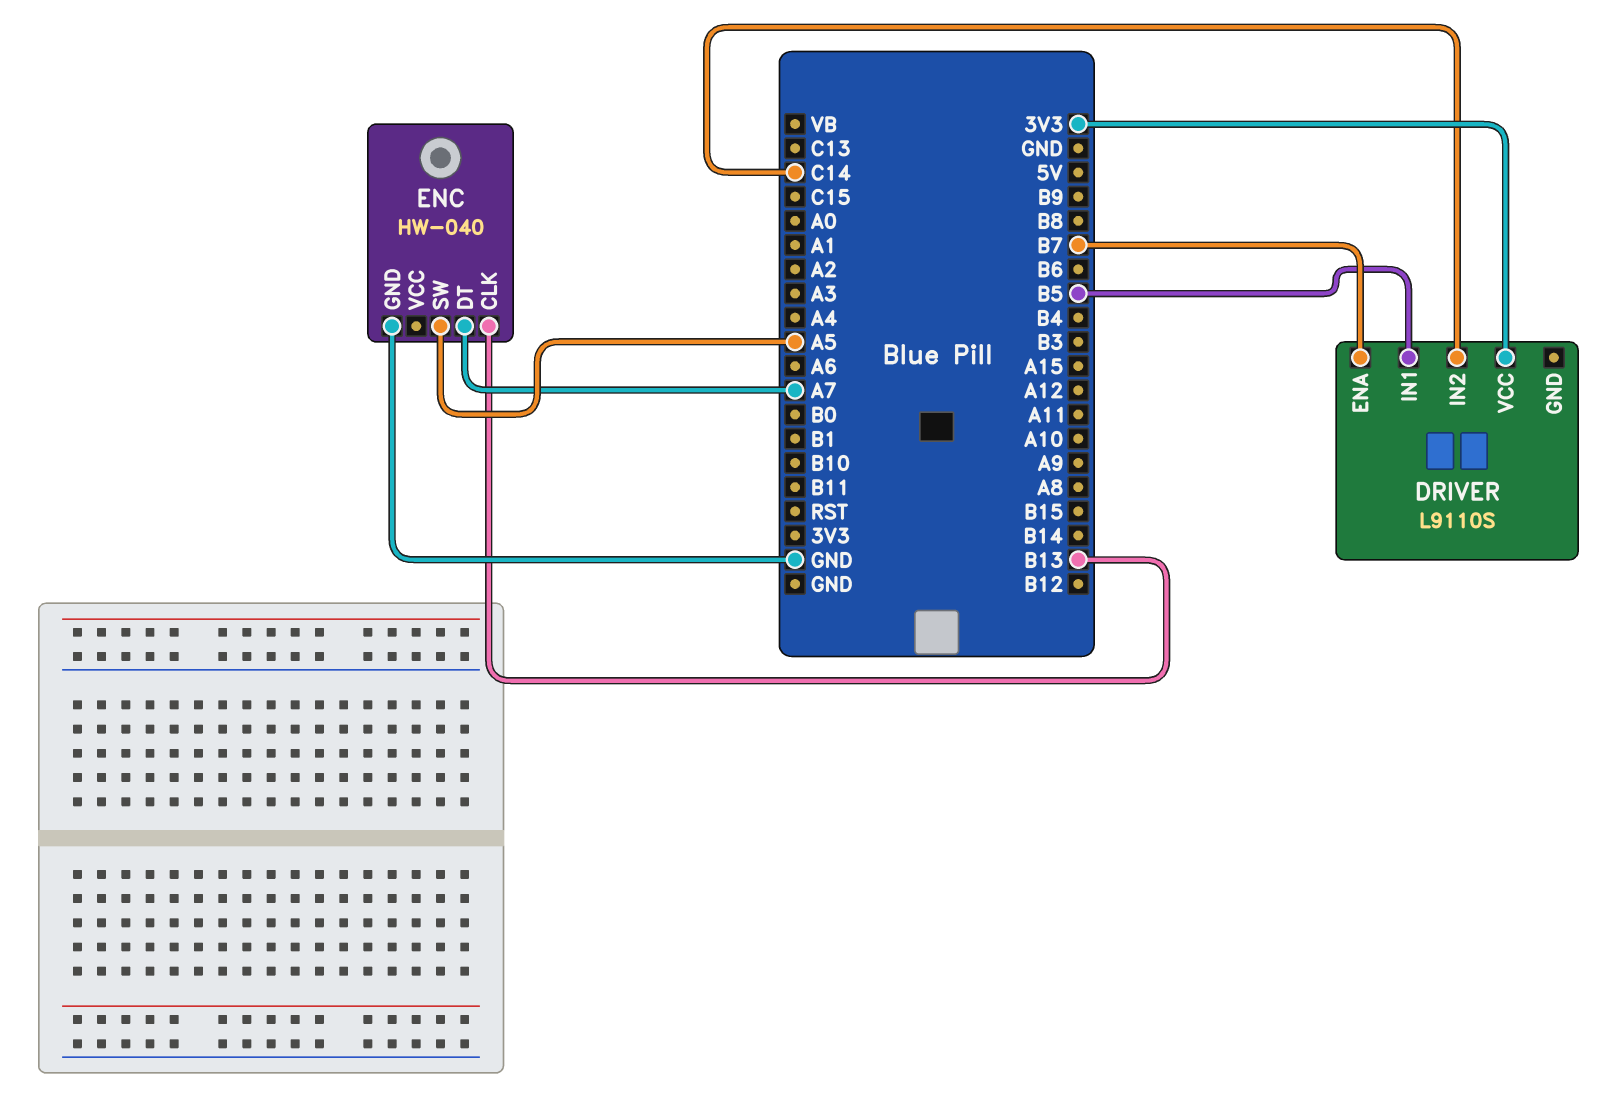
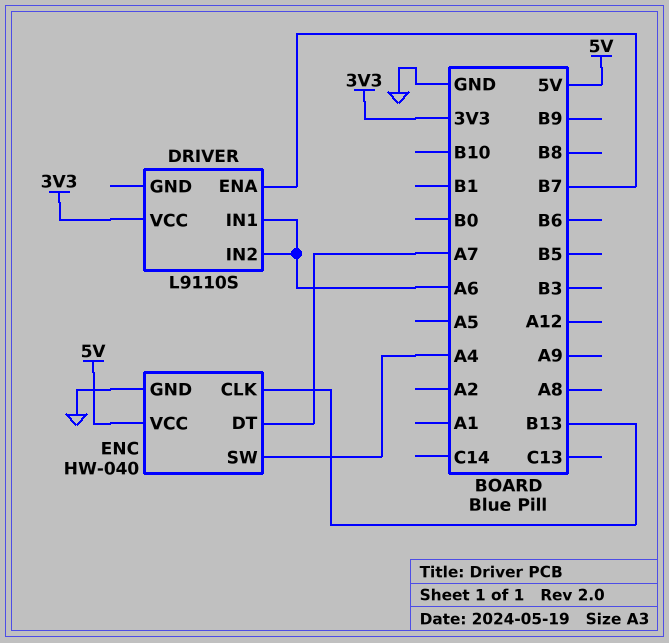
DRIVER pin IN1: B5 -> A6
DRIVER pin IN2: C14 -> A6
ENC pin SW: A5 -> A4
ENC pin VCC: none -> 5V

